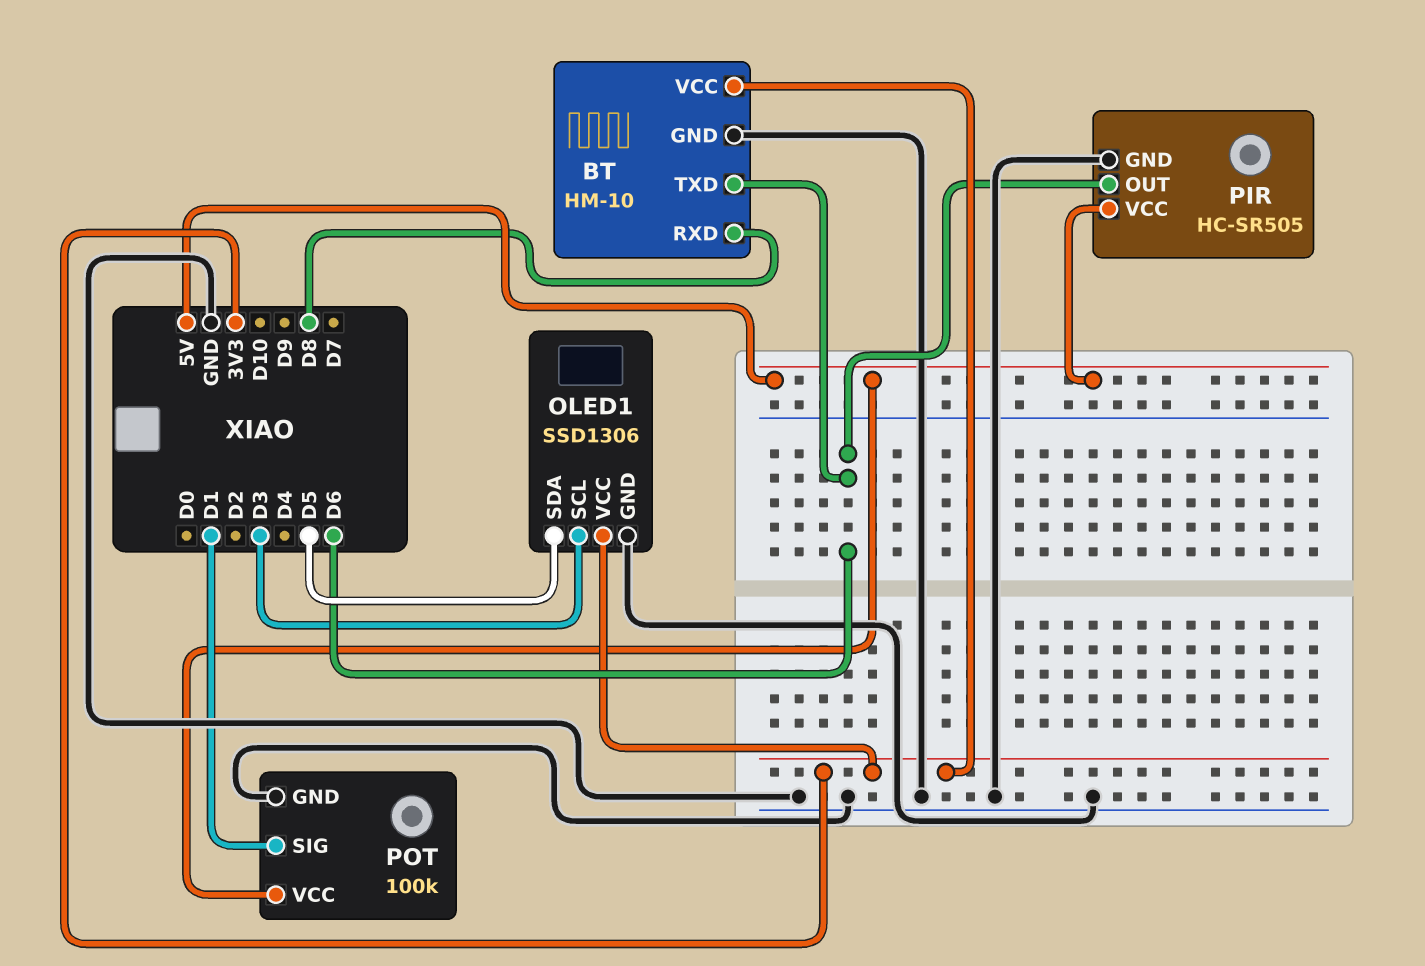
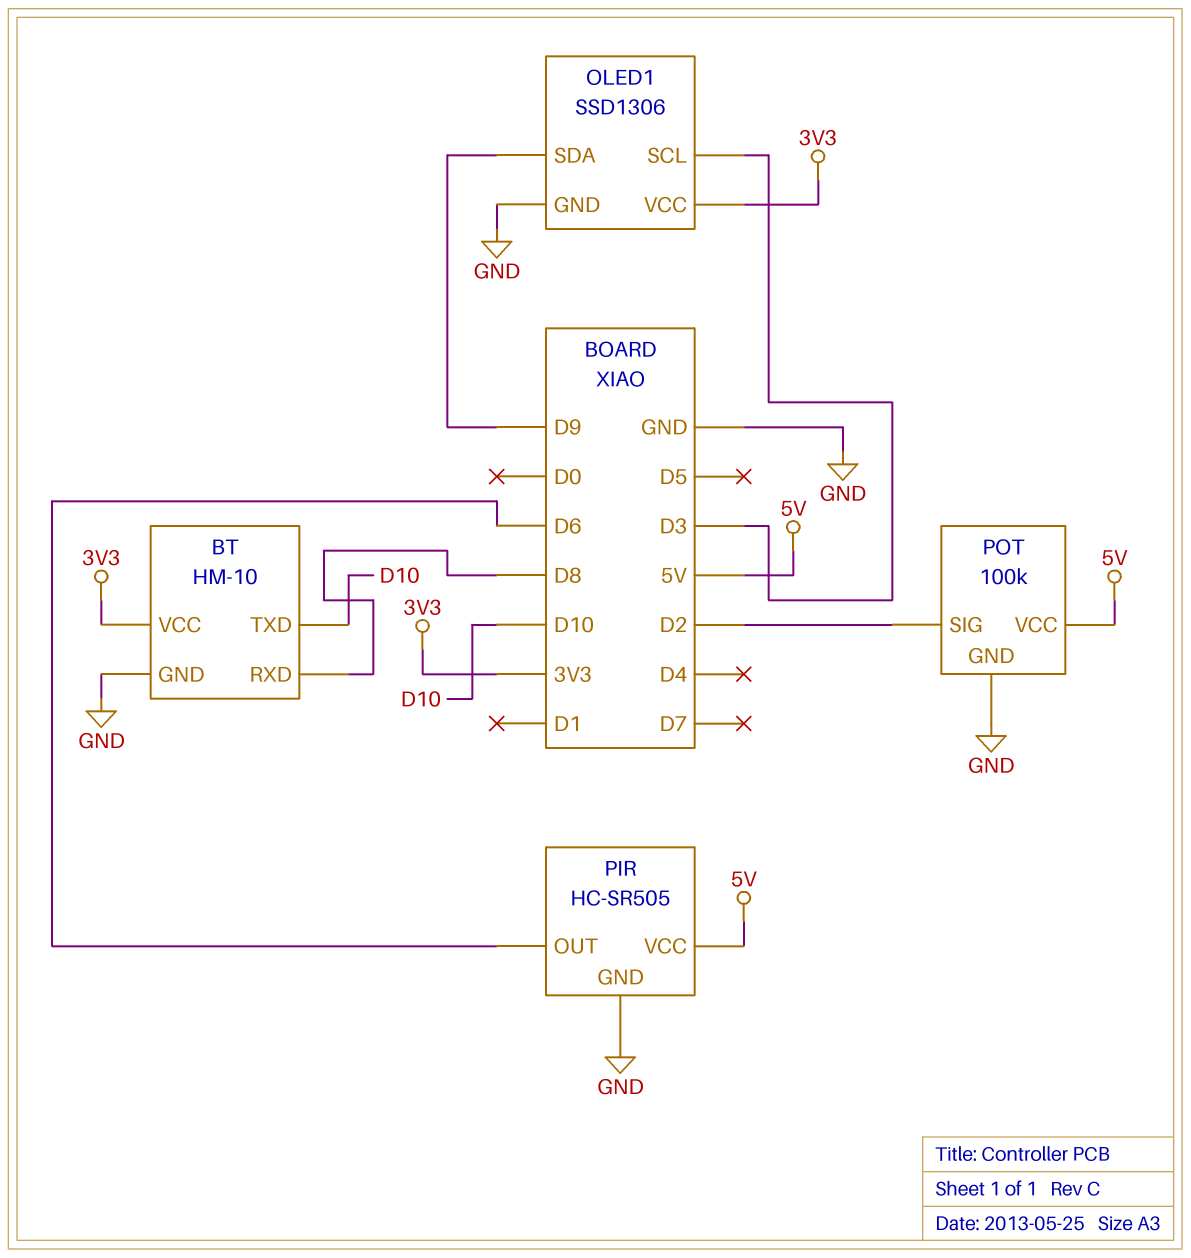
BT pin TXD: D6 -> D10
OLED1 pin SDA: D5 -> D9
POT pin SIG: D1 -> D2

